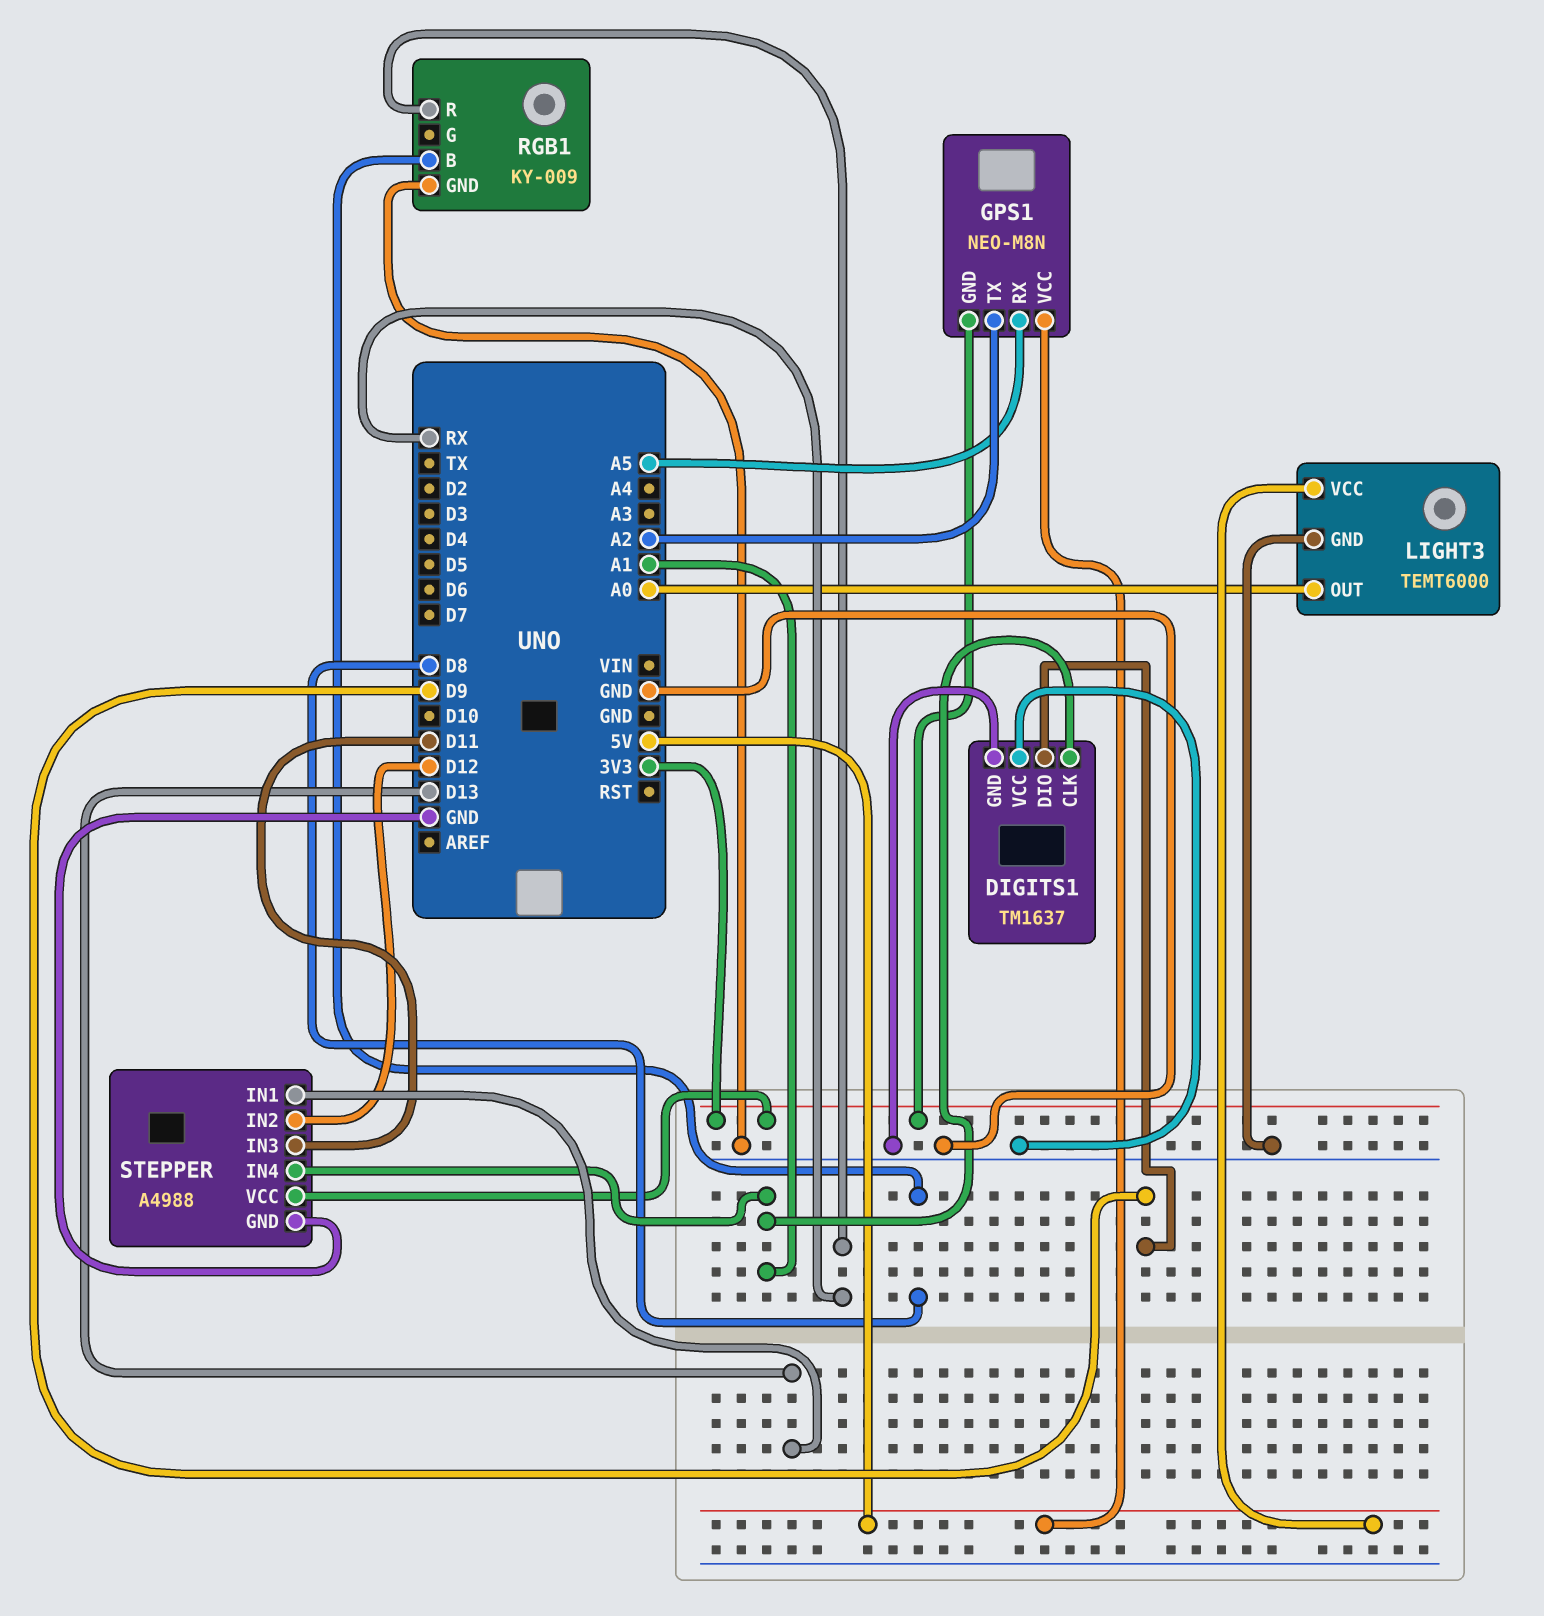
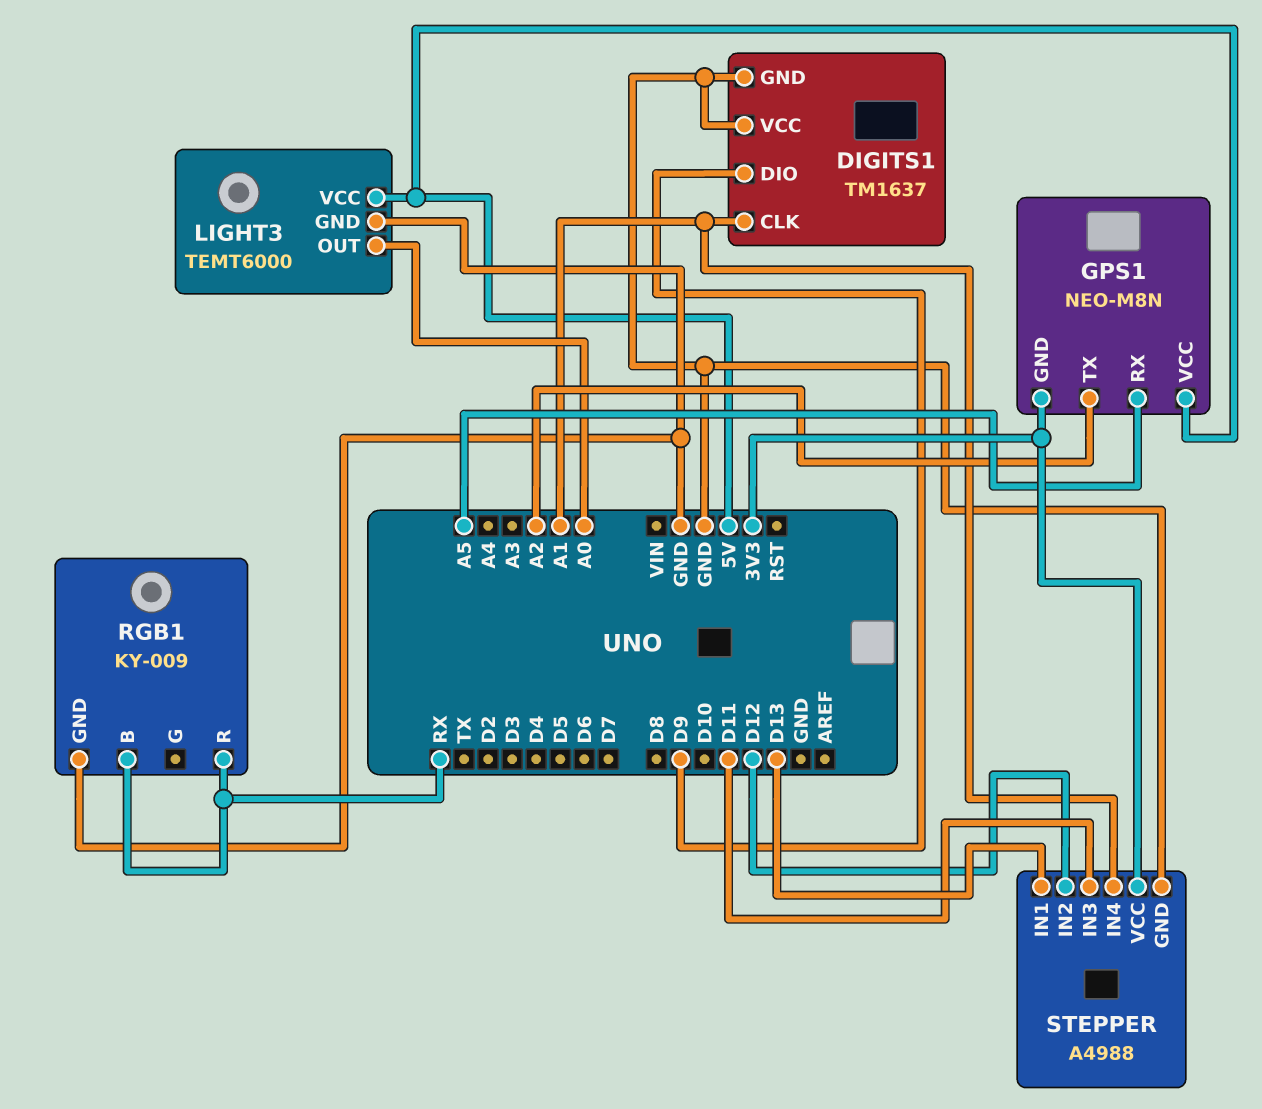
RGB1 pin B: D8 -> RX

